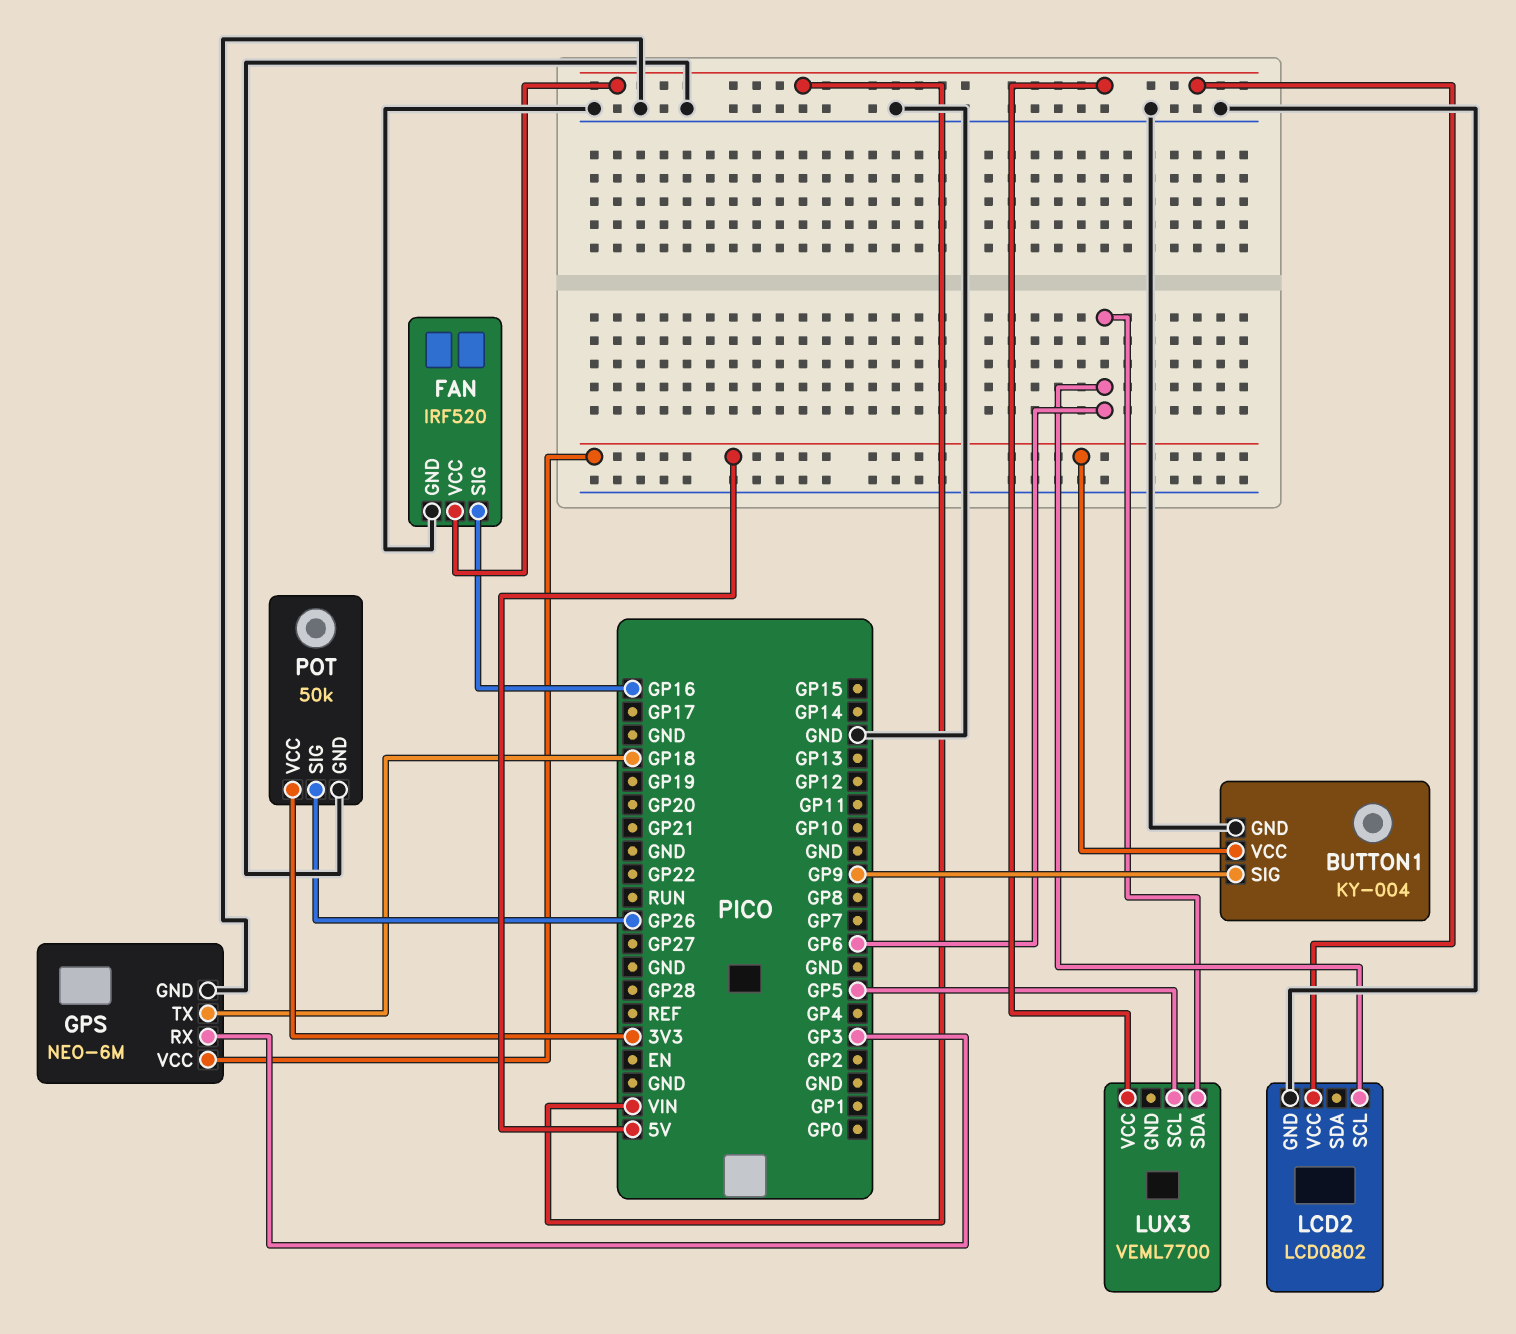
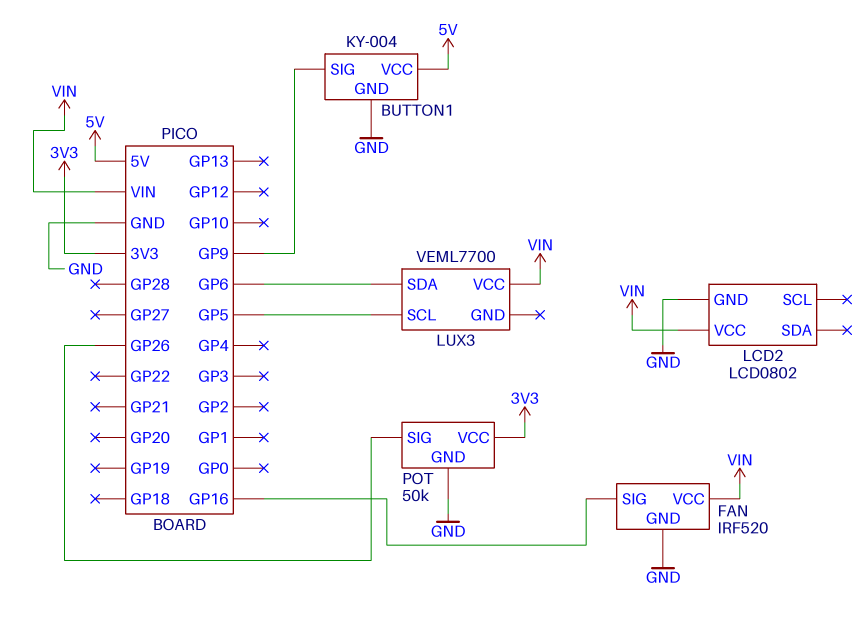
GPS: NEO-6M -> none
GPS pin GND: GND -> none
GPS pin RX: GP3 -> none
GPS pin TX: GP18 -> none
GPS pin VCC: 5V -> none
LCD2 pin SCL: GP6 -> none

